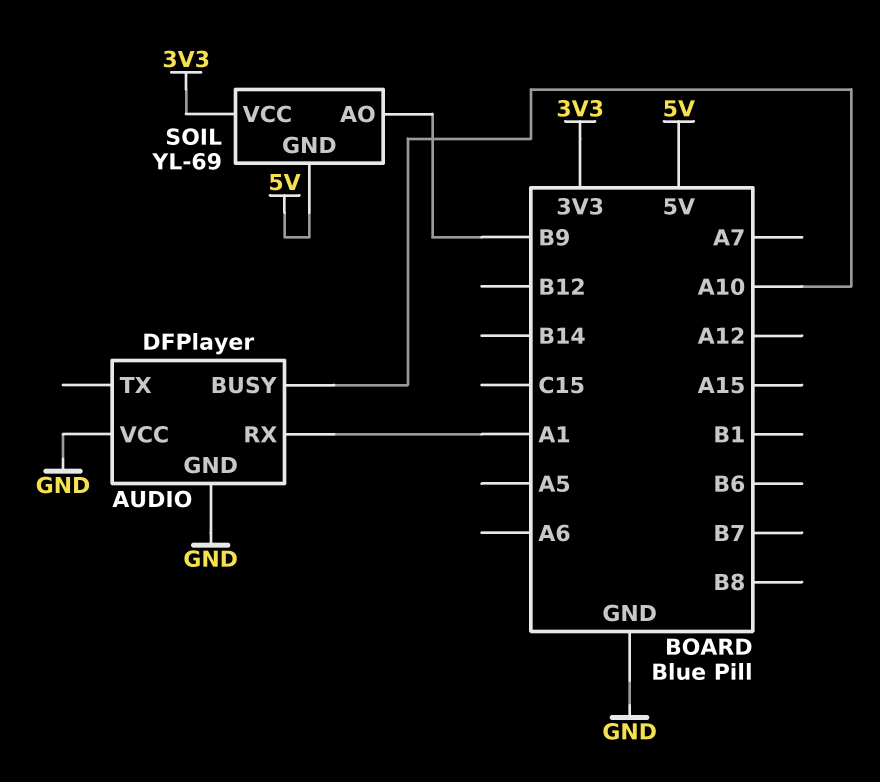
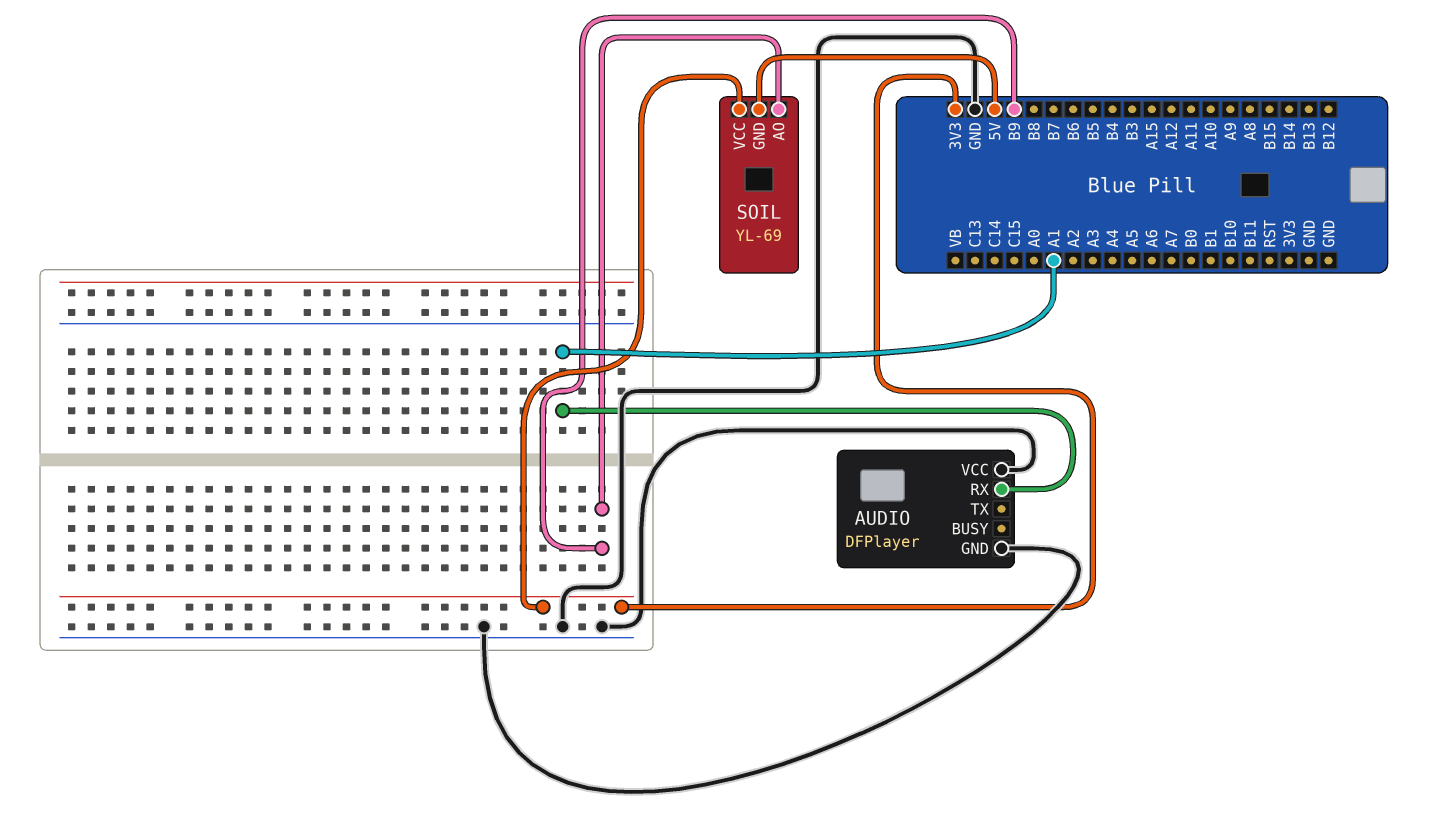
AUDIO pin BUSY: A10 -> none

